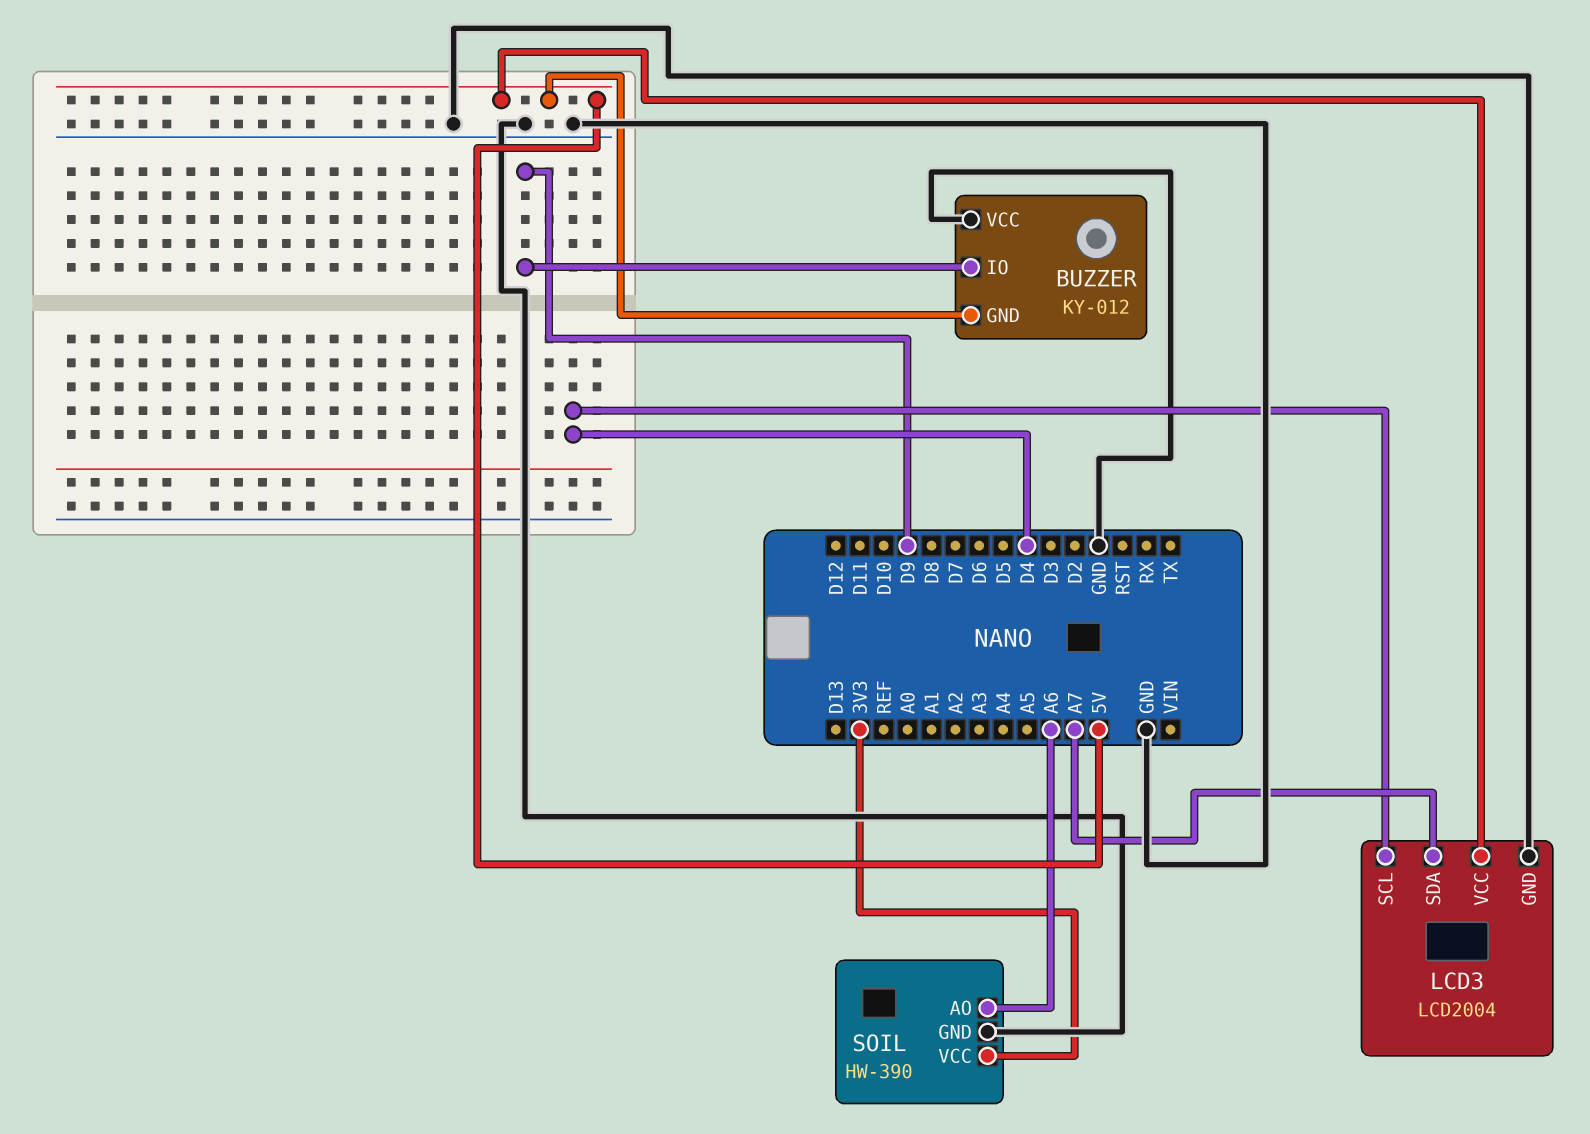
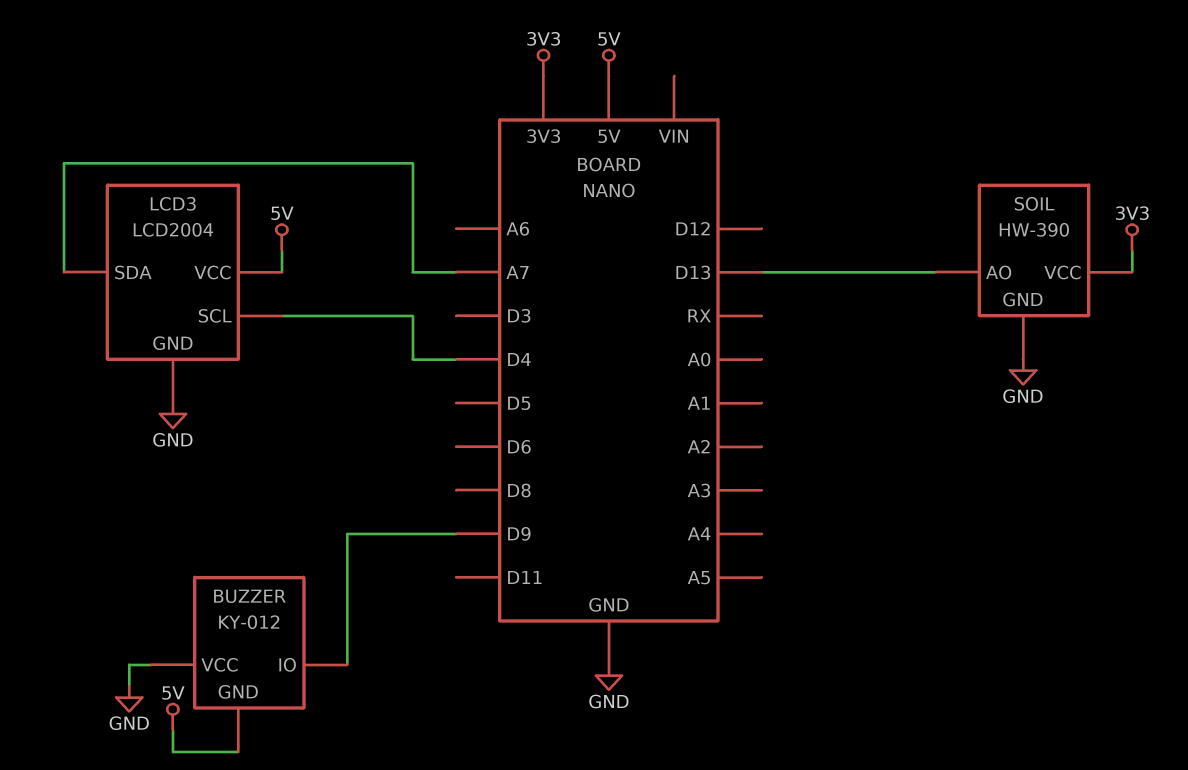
SOIL pin AO: A6 -> D13

